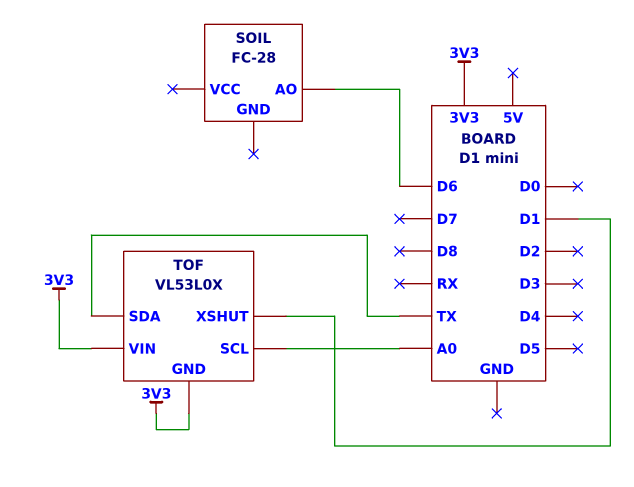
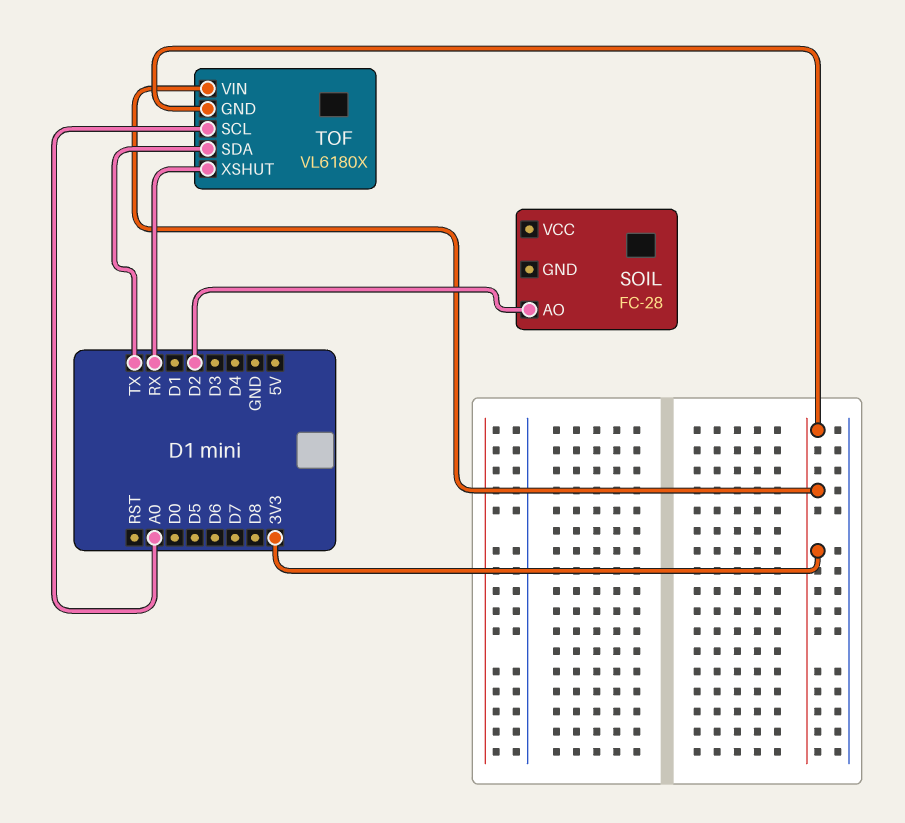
SOIL pin AO: D6 -> D2
TOF: VL53L0X -> VL6180X
TOF pin XSHUT: D1 -> RX

